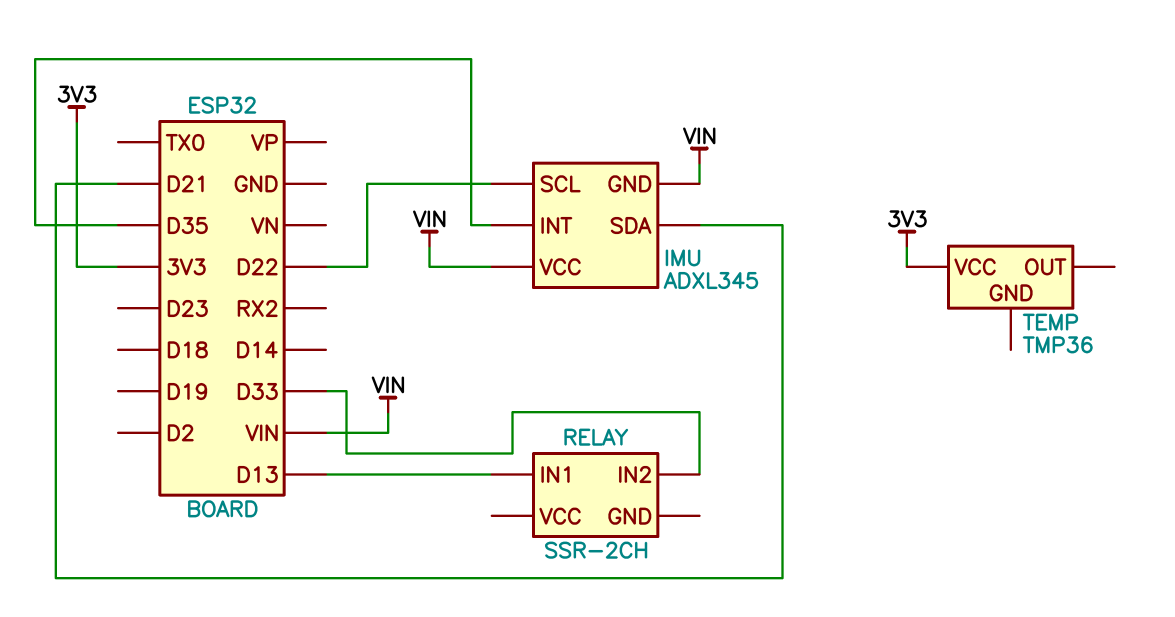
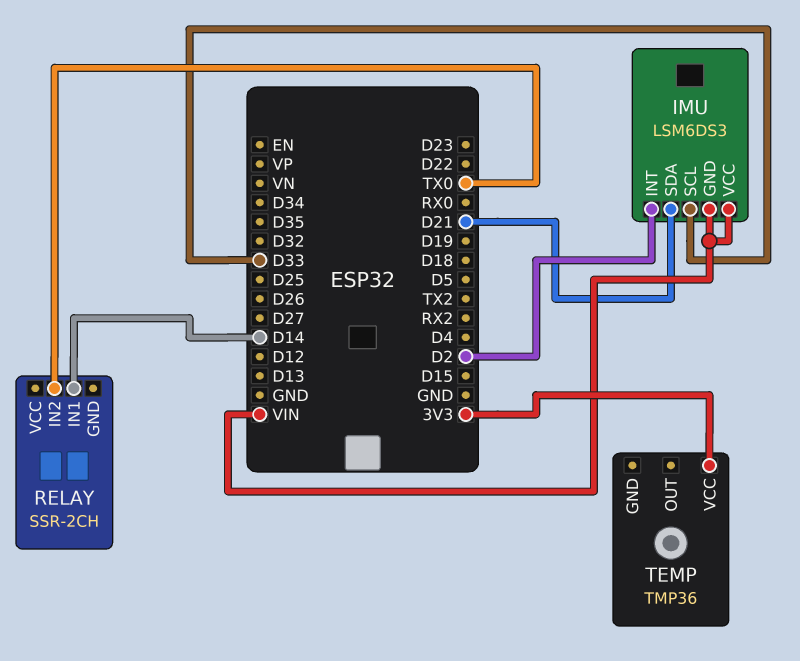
IMU: ADXL345 -> LSM6DS3
IMU pin INT: D35 -> D2
IMU pin SCL: D22 -> D33
RELAY pin IN1: D13 -> D14
RELAY pin IN2: D33 -> TX0

